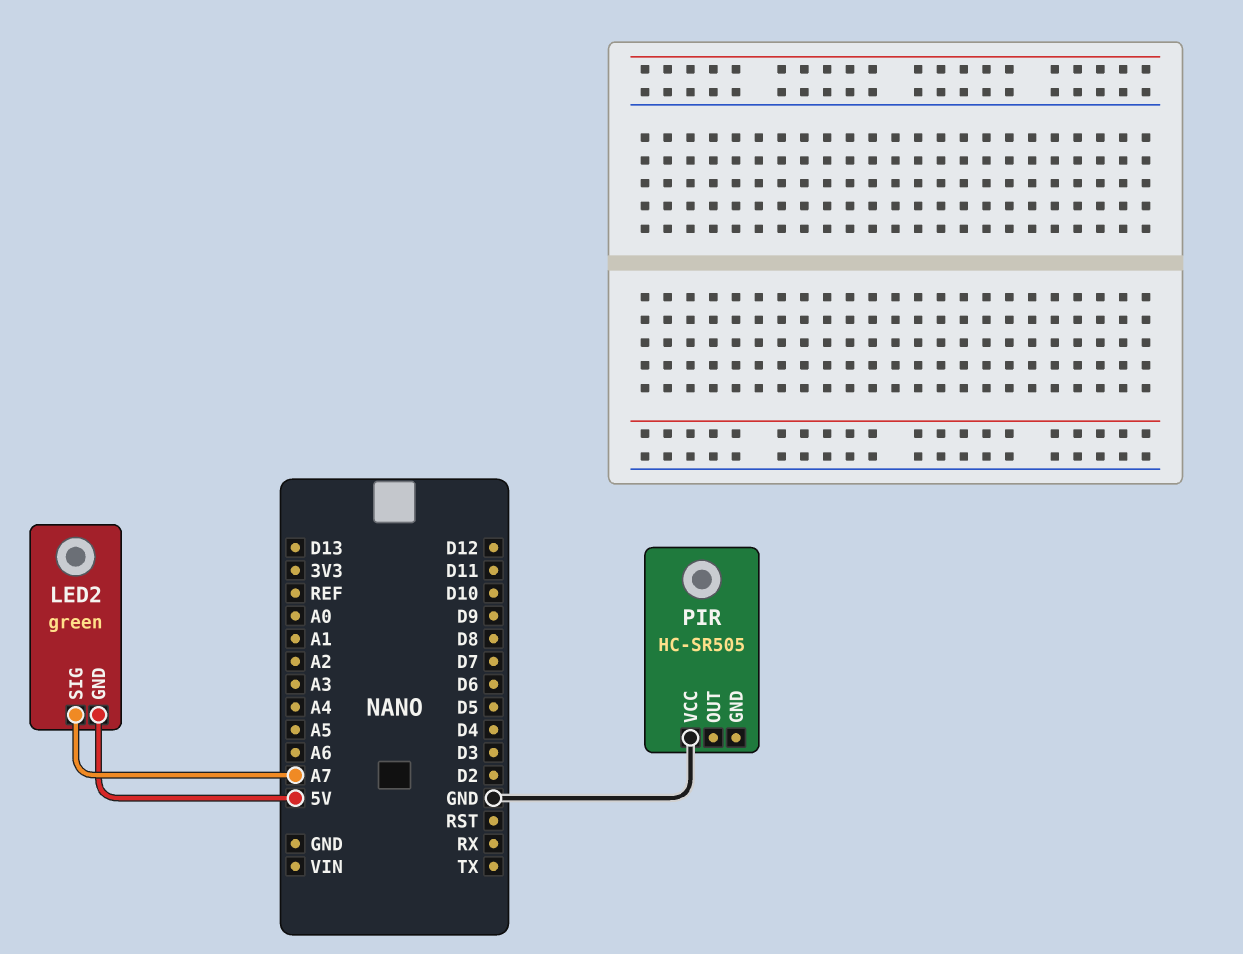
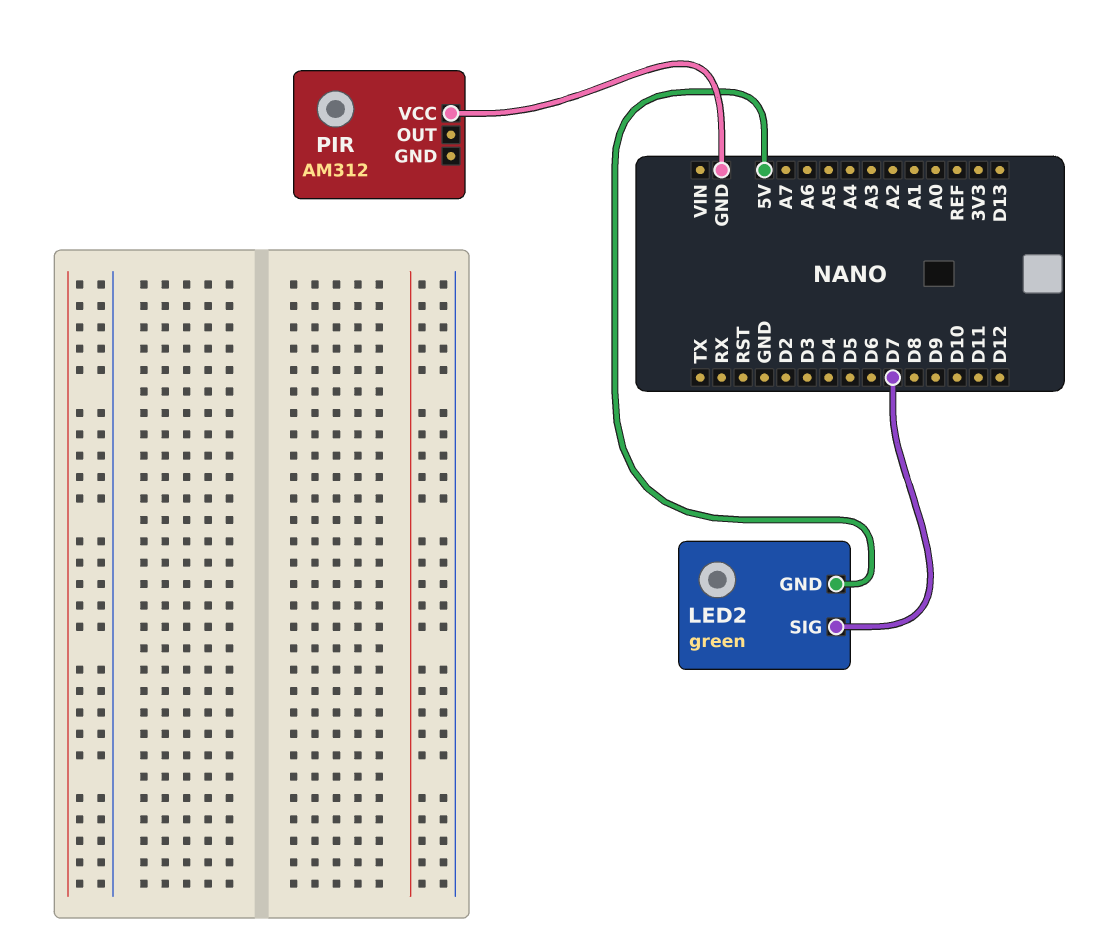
LED2 pin SIG: A7 -> D7
PIR: HC-SR505 -> AM312

